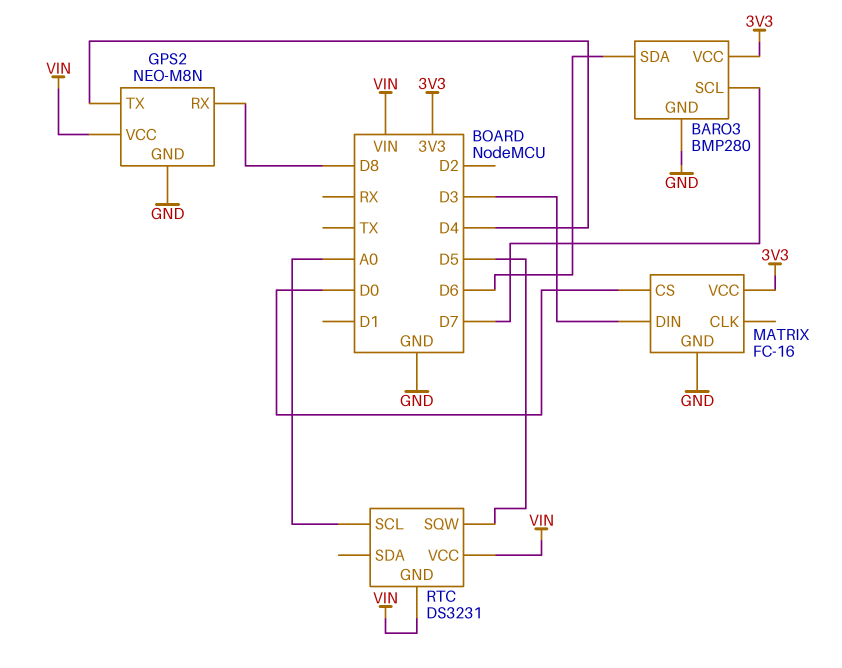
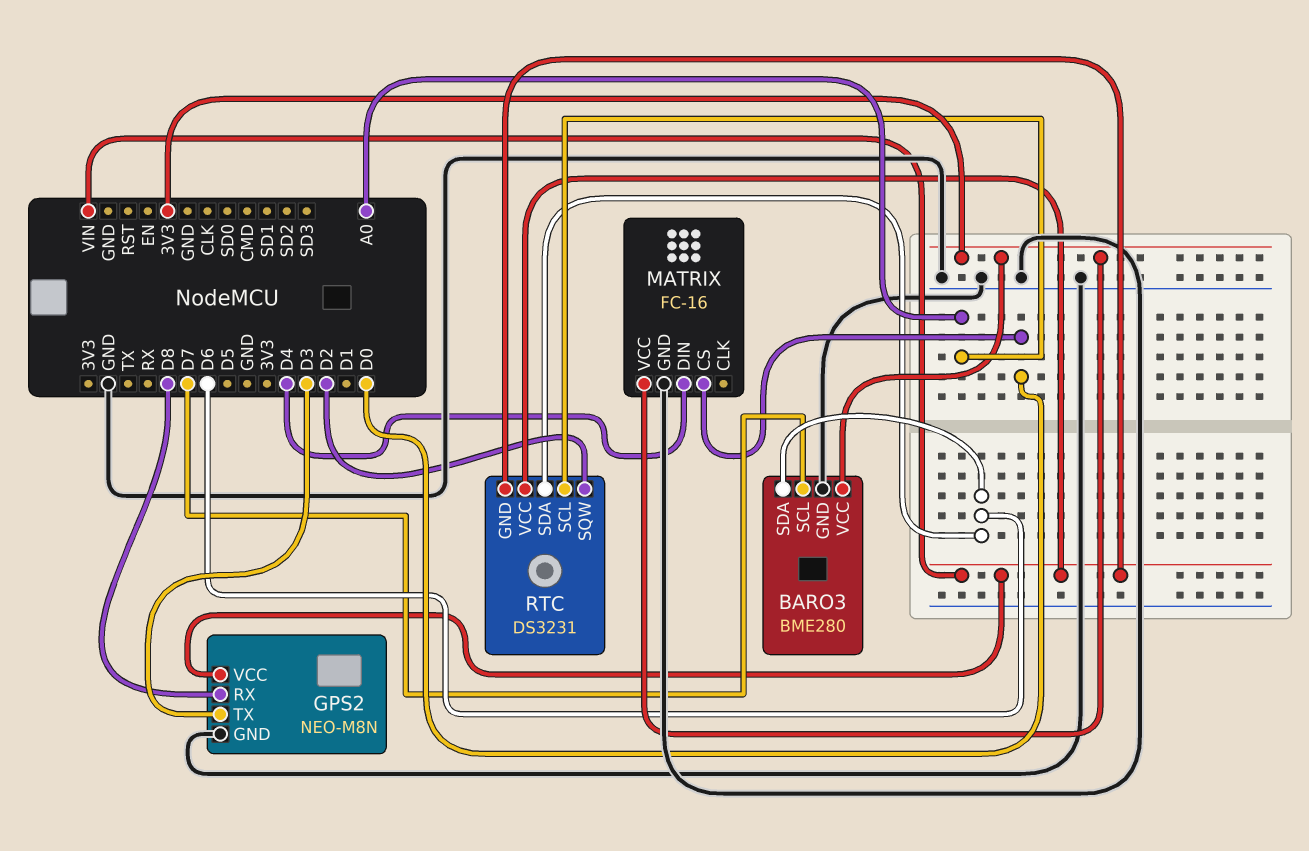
BARO3: BMP280 -> BME280
GPS2 pin TX: D4 -> D3
MATRIX pin DIN: D3 -> D4
RTC pin SDA: none -> D6
RTC pin SQW: D5 -> D2

